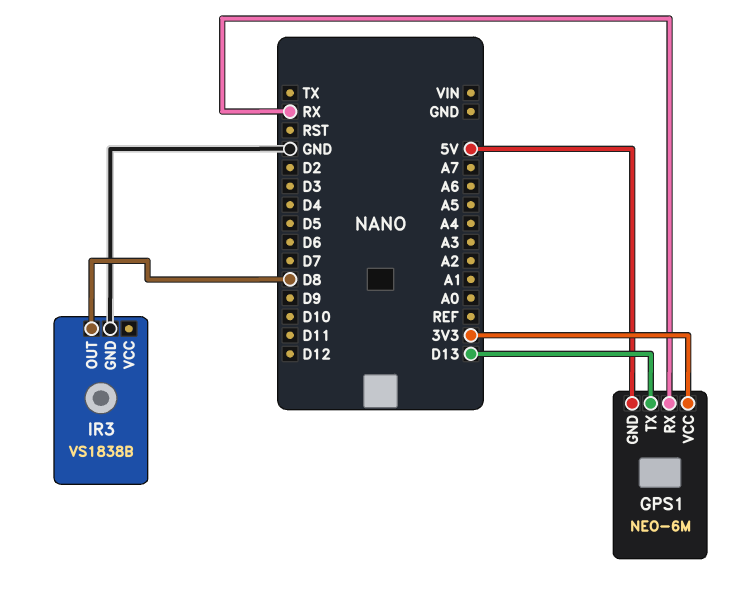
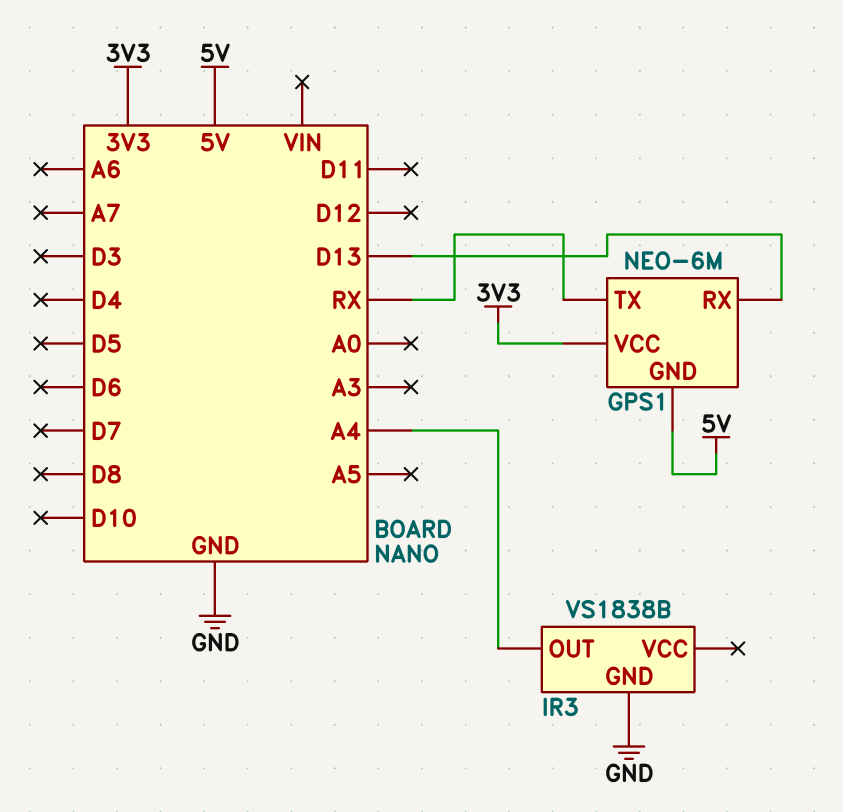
GPS1 pin RX: RX -> D13
GPS1 pin TX: D13 -> RX
IR3 pin OUT: D8 -> A4

